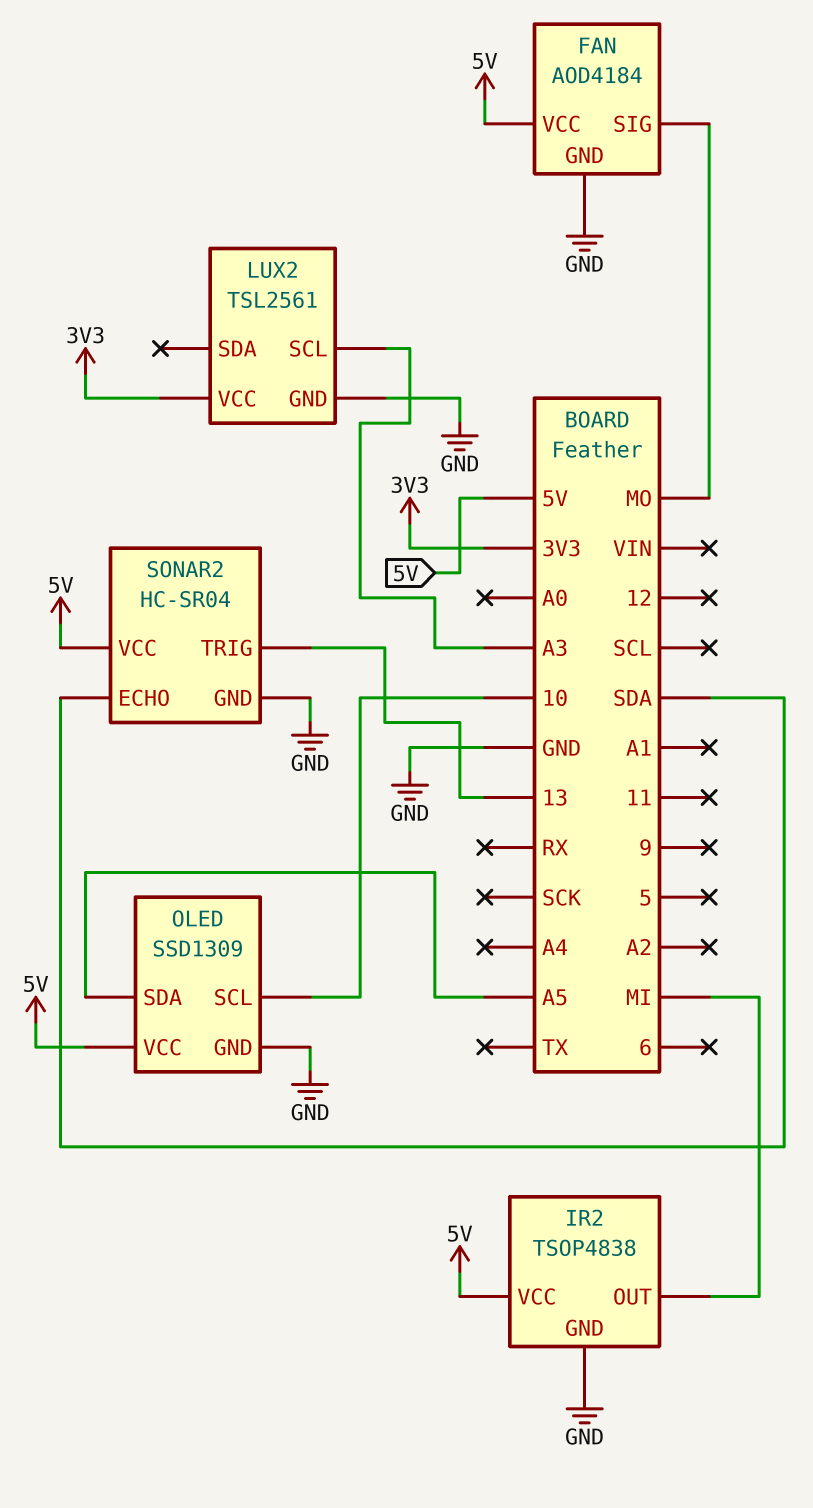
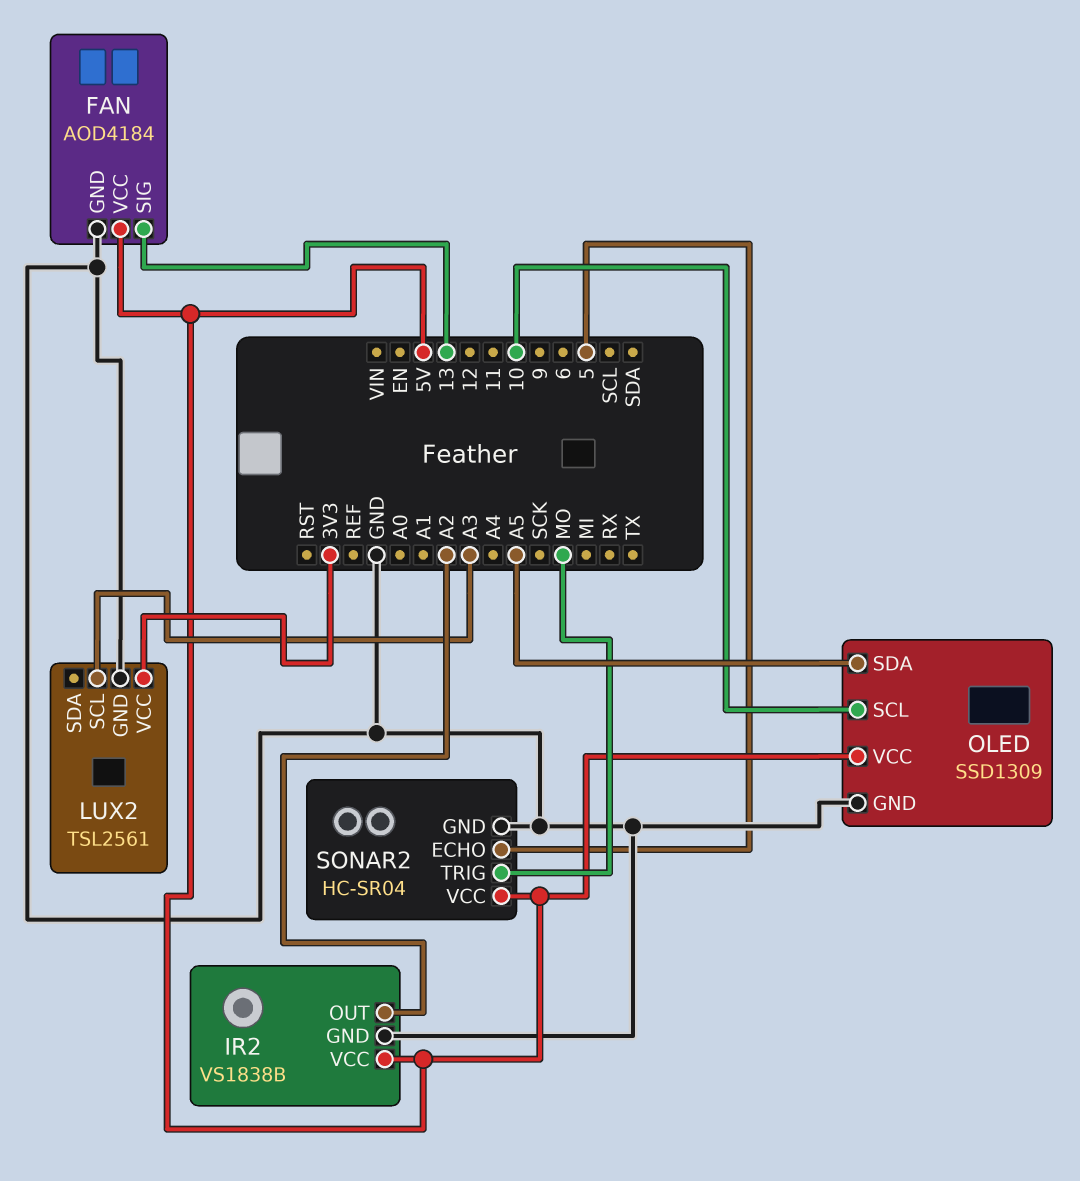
FAN pin SIG: MO -> 13
IR2: TSOP4838 -> VS1838B
IR2 pin OUT: MI -> A2
SONAR2 pin ECHO: SDA -> 5
SONAR2 pin TRIG: 13 -> MO

